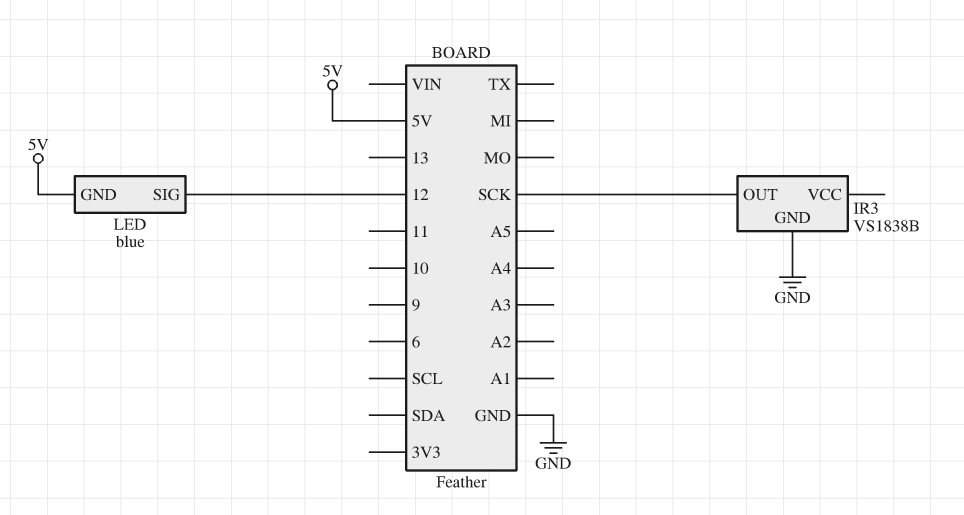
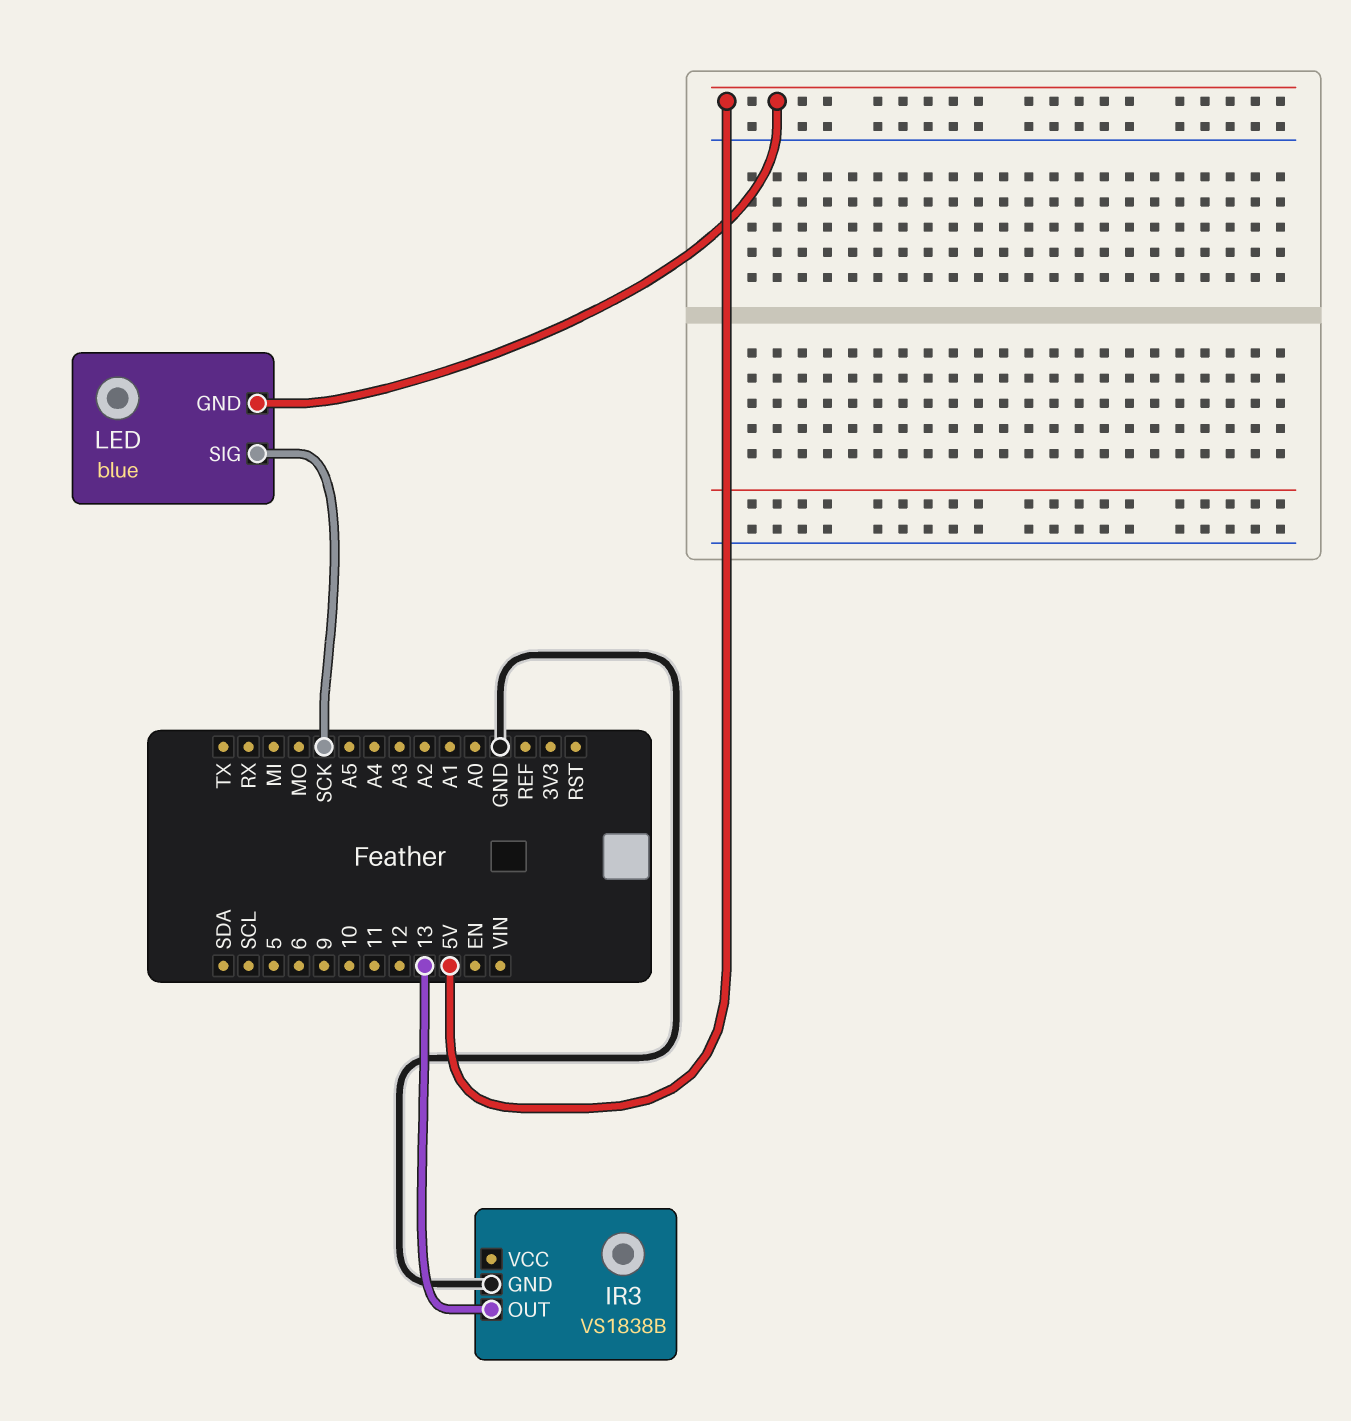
IR3 pin OUT: SCK -> 13
LED pin SIG: 12 -> SCK

